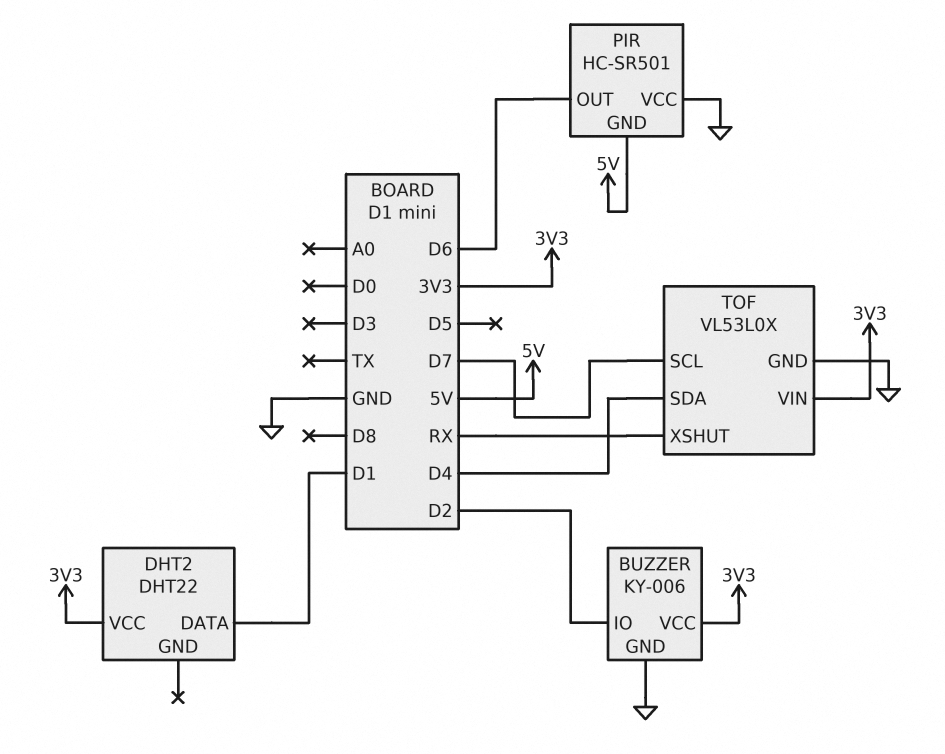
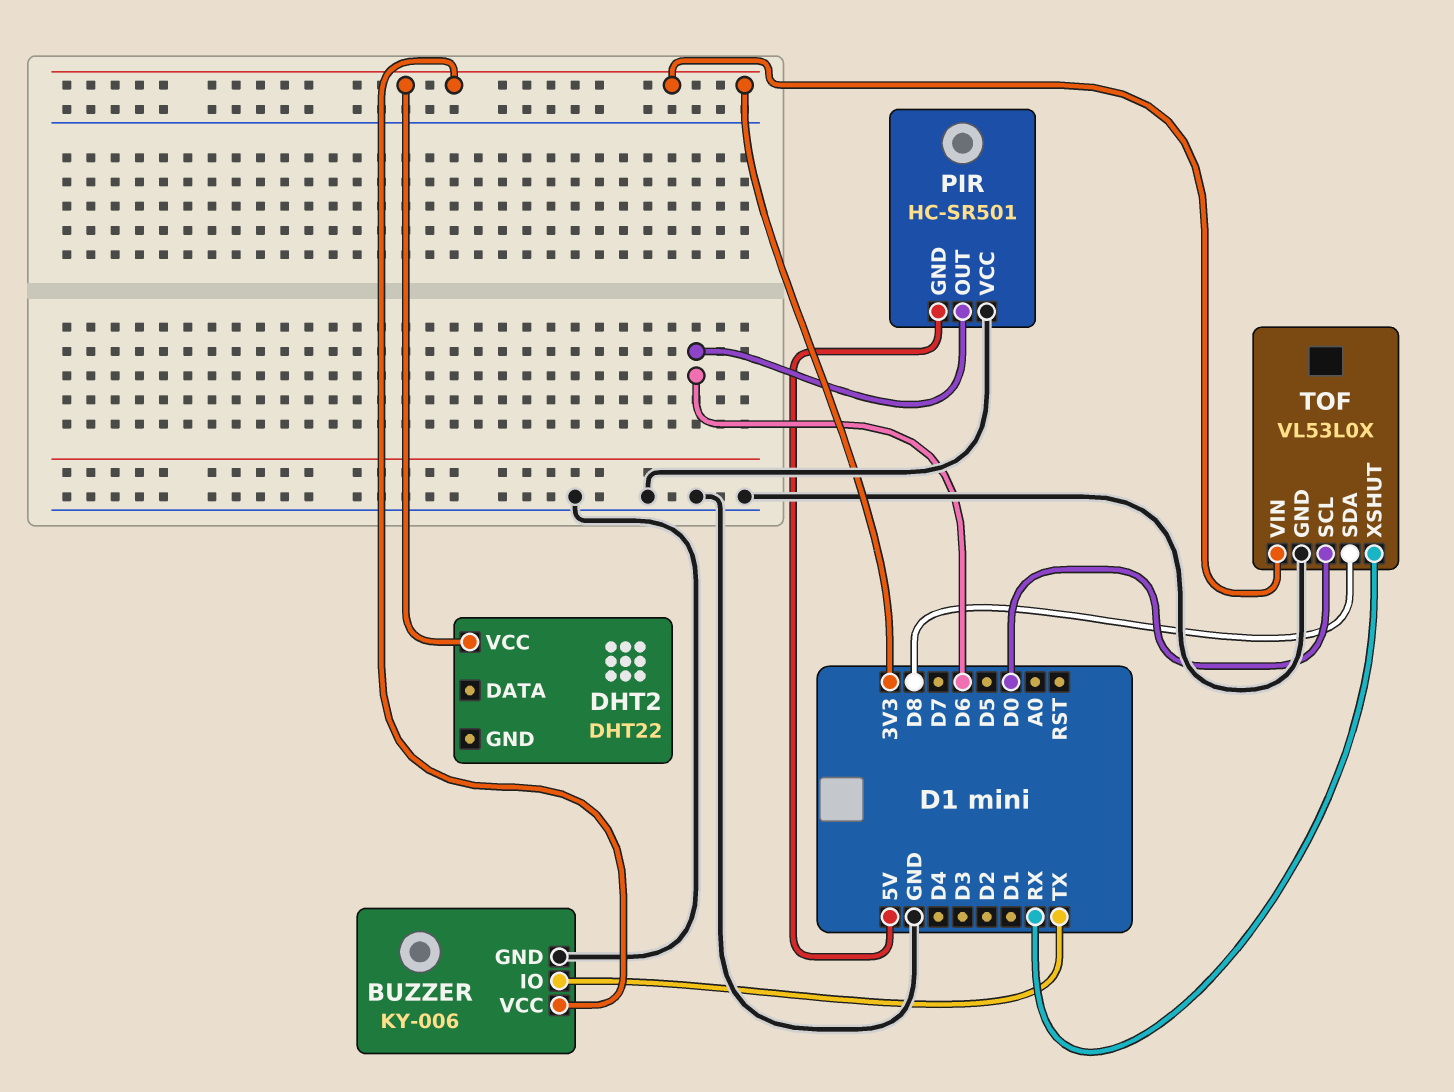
BUZZER pin IO: D2 -> TX
DHT2 pin DATA: D1 -> none
TOF pin SCL: D7 -> D0
TOF pin SDA: D4 -> D8

